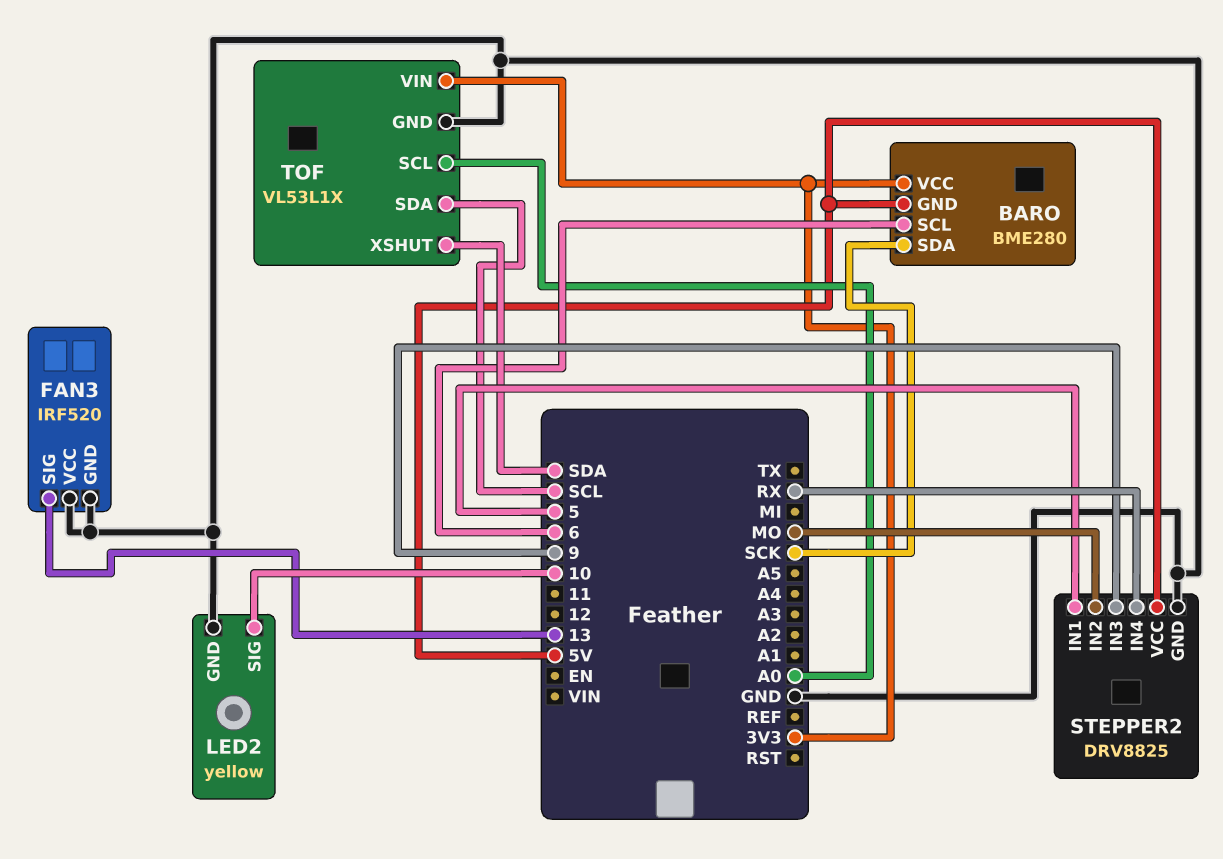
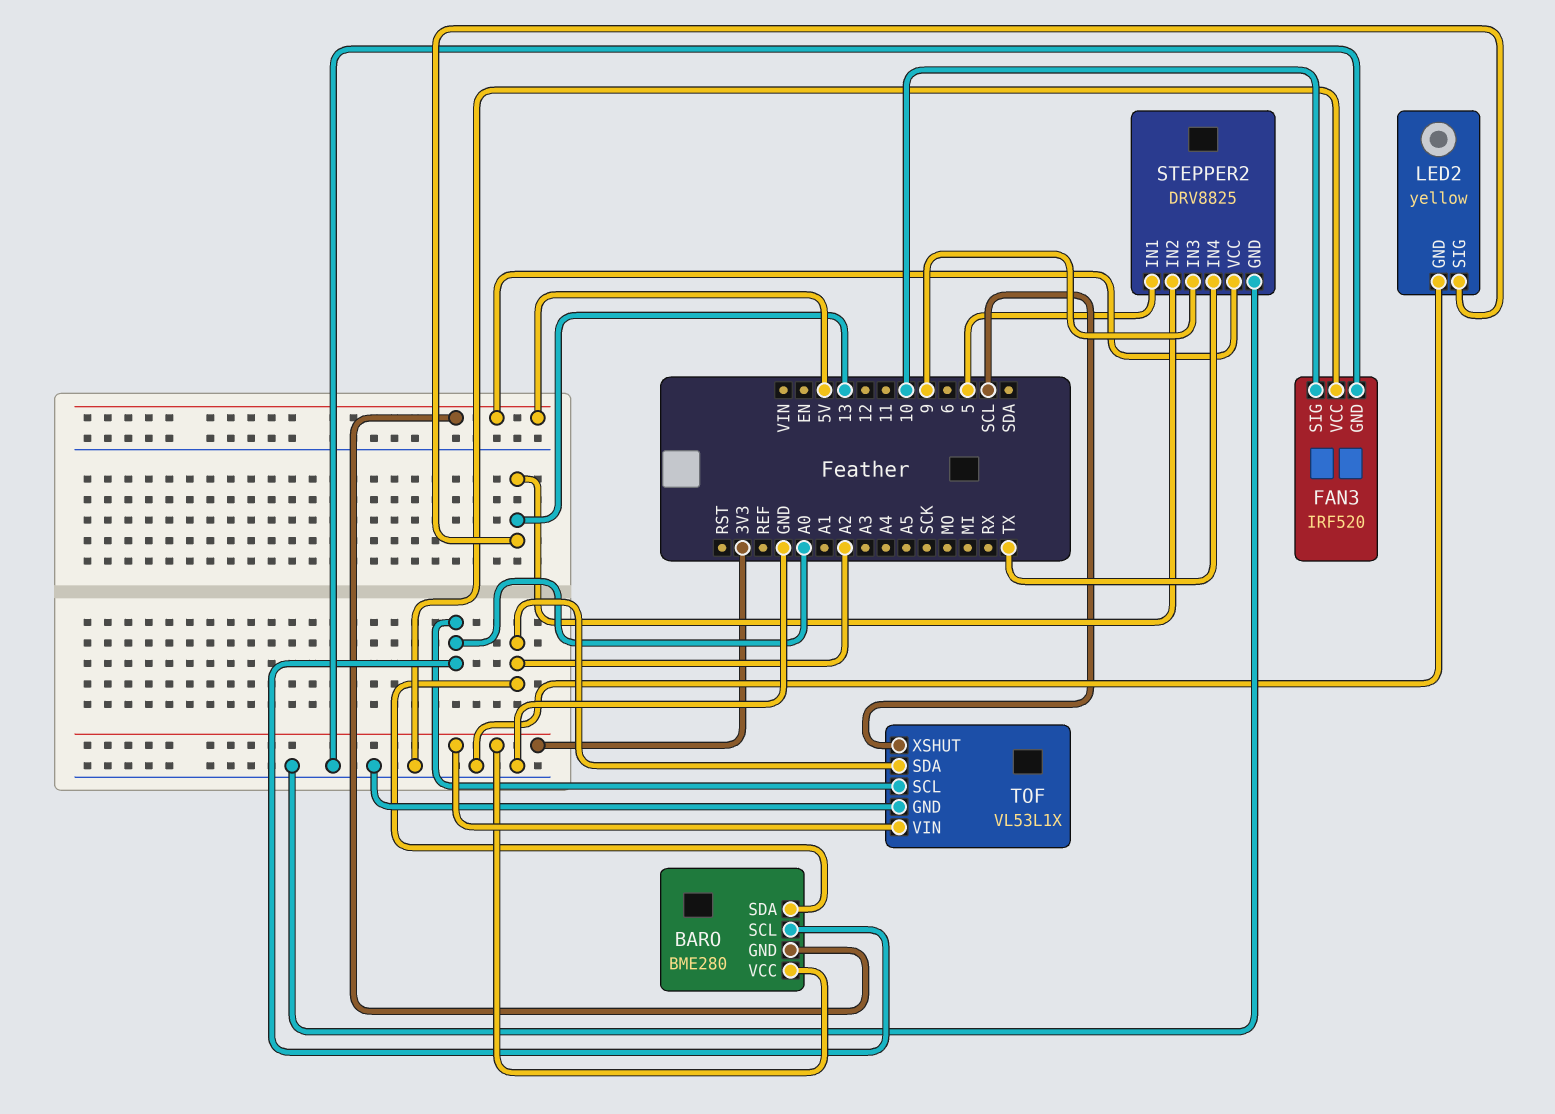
BARO pin SCL: 6 -> A0
BARO pin SDA: SCK -> A2
FAN3 pin SIG: 13 -> 10
LED2 pin SIG: 10 -> 13
STEPPER2 pin IN2: MO -> 13
STEPPER2 pin IN4: RX -> TX
TOF pin SDA: SCL -> A2
TOF pin XSHUT: SDA -> SCL

